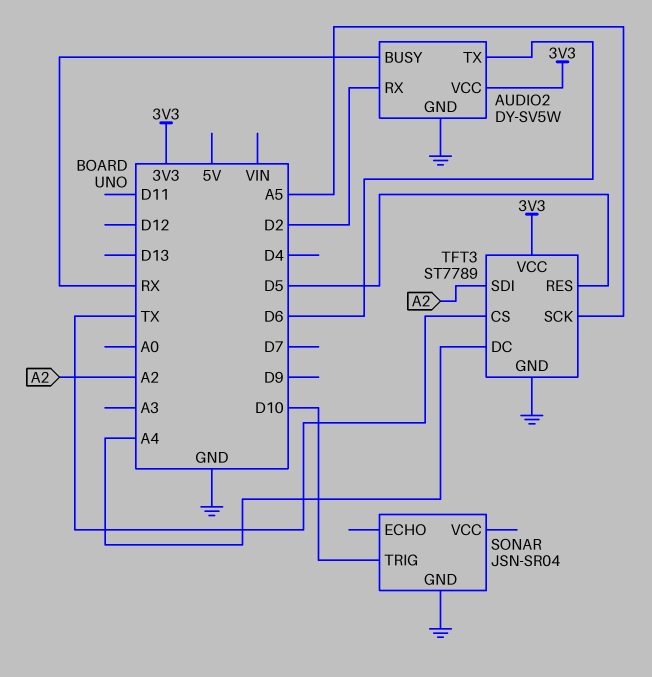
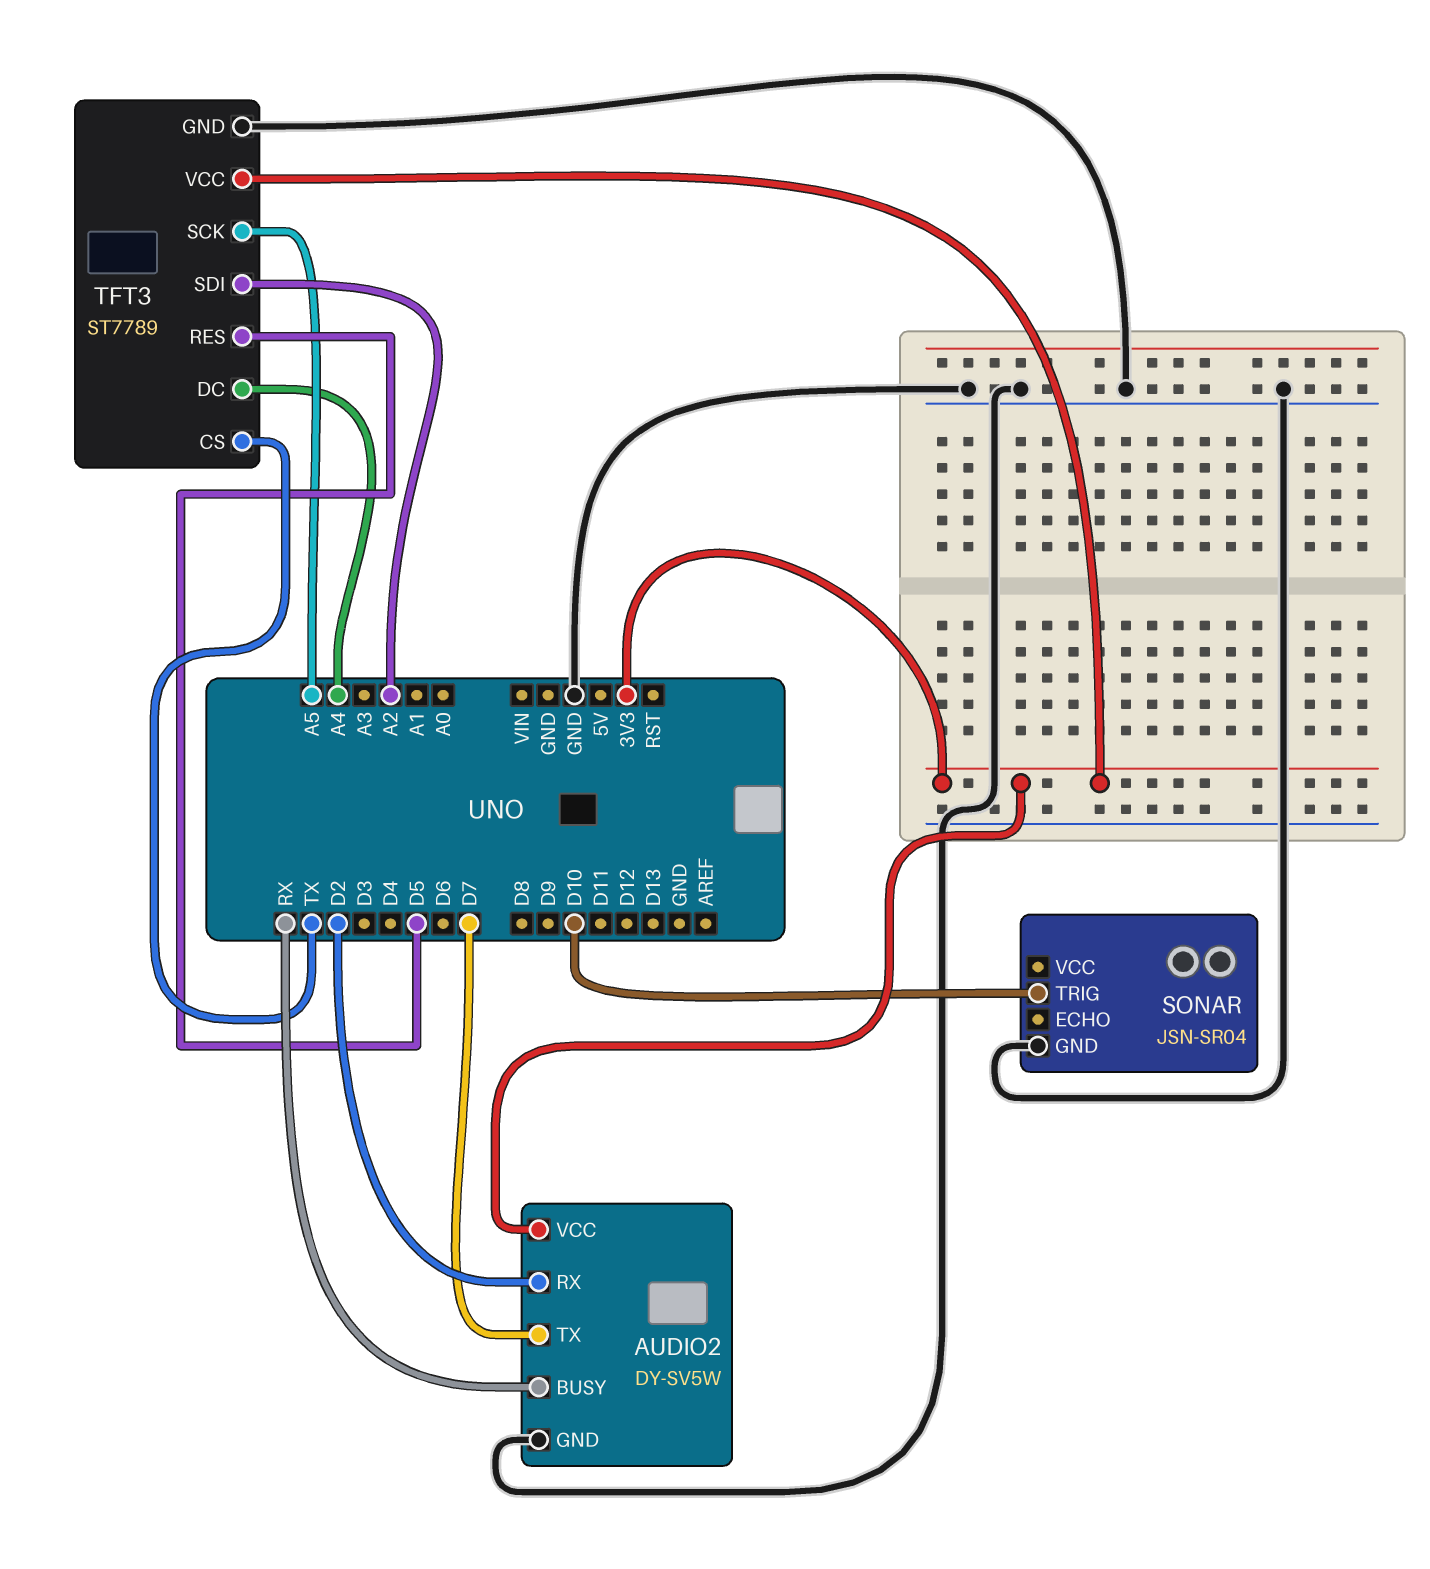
AUDIO2 pin TX: D6 -> D7

